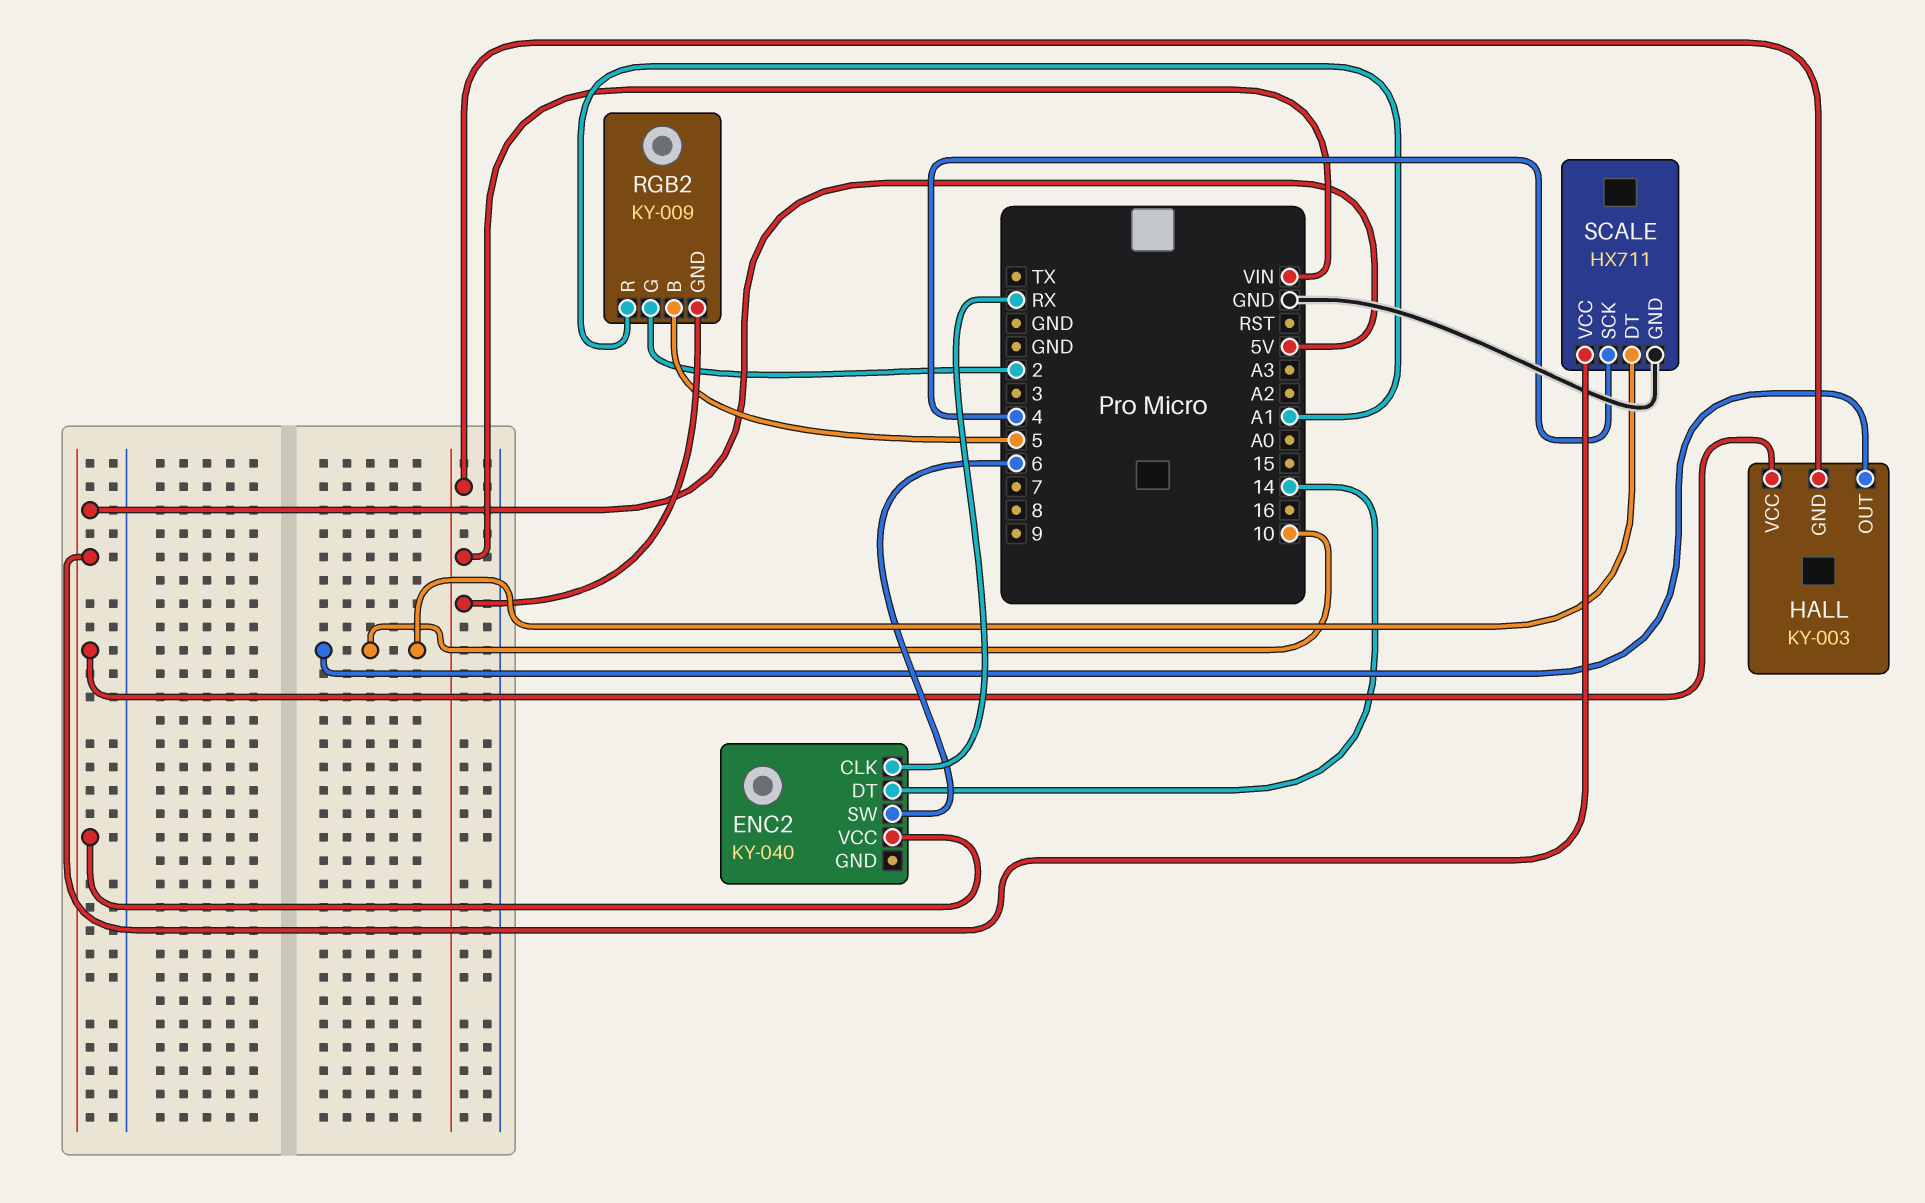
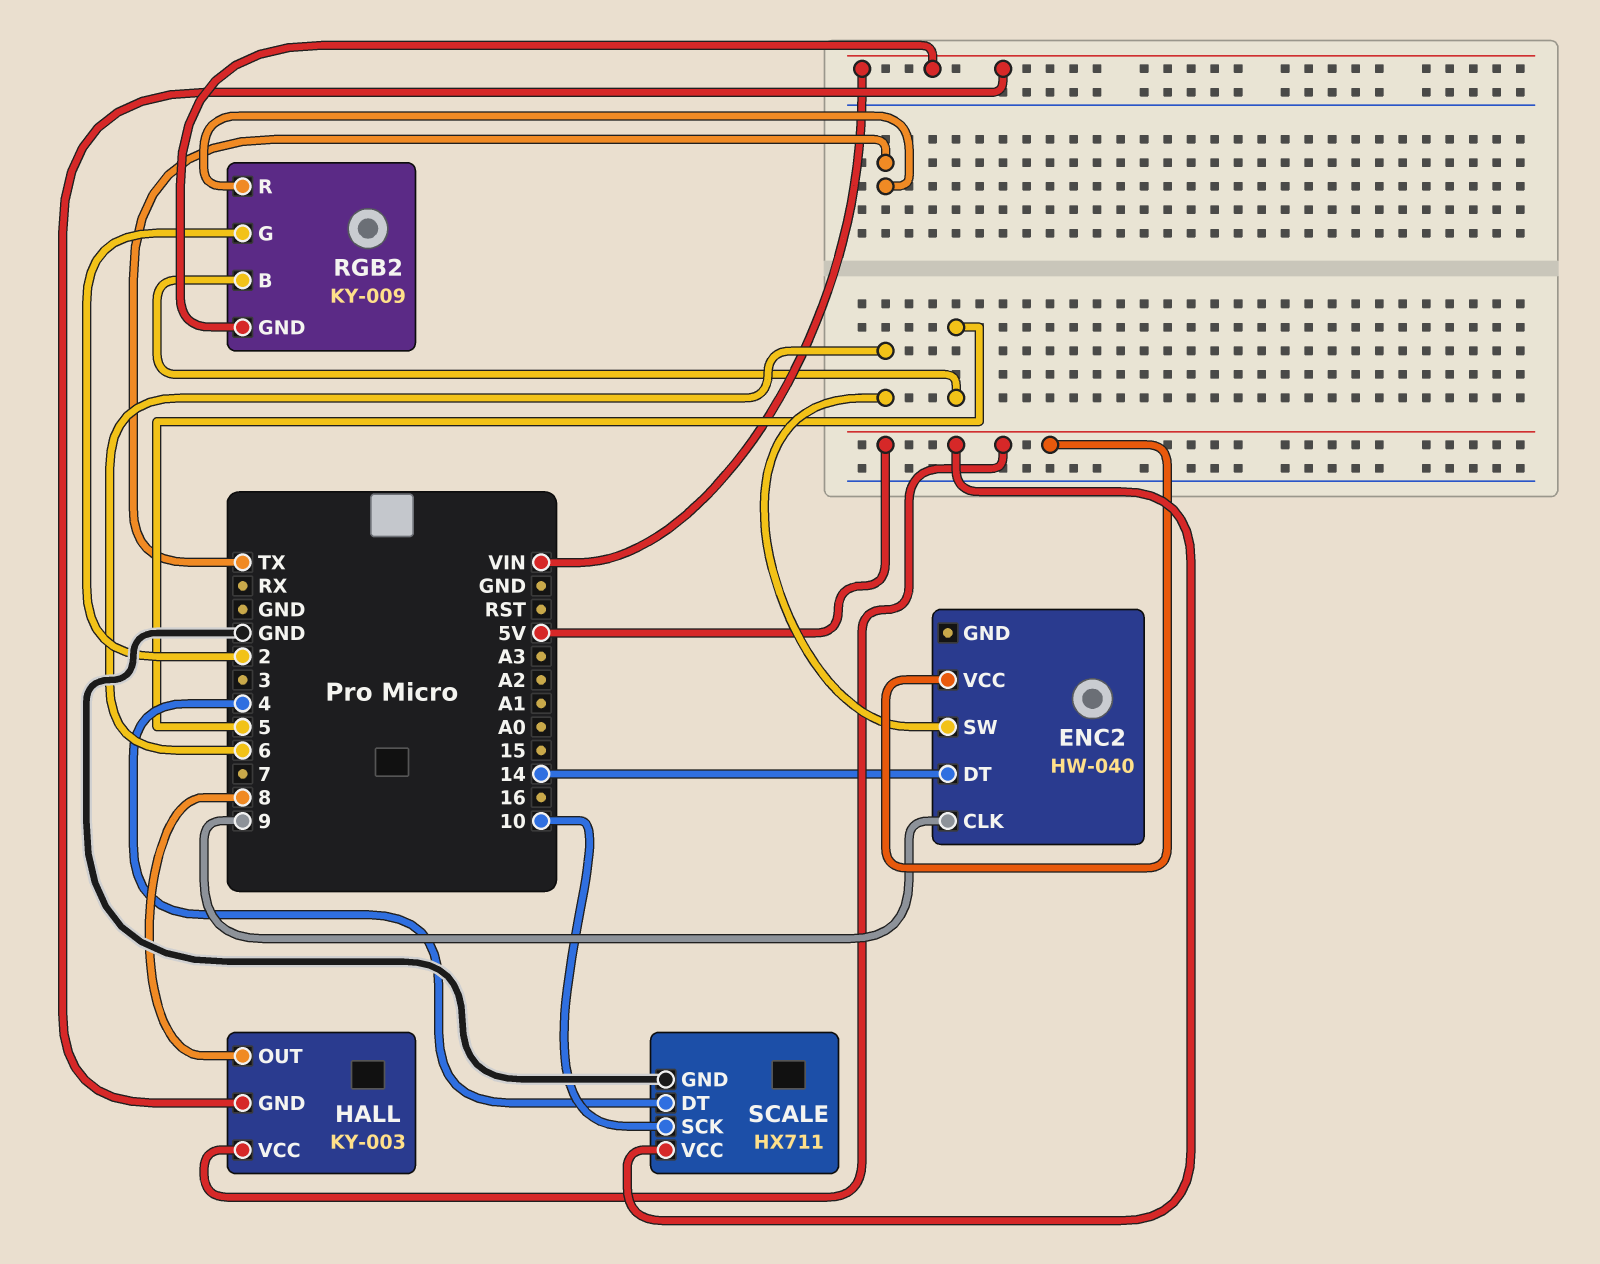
ENC2: KY-040 -> HW-040
ENC2 pin CLK: RX -> 9
HALL pin OUT: 10 -> 8
RGB2 pin R: A1 -> TX
SCALE pin DT: 10 -> 4
SCALE pin SCK: 4 -> 10

